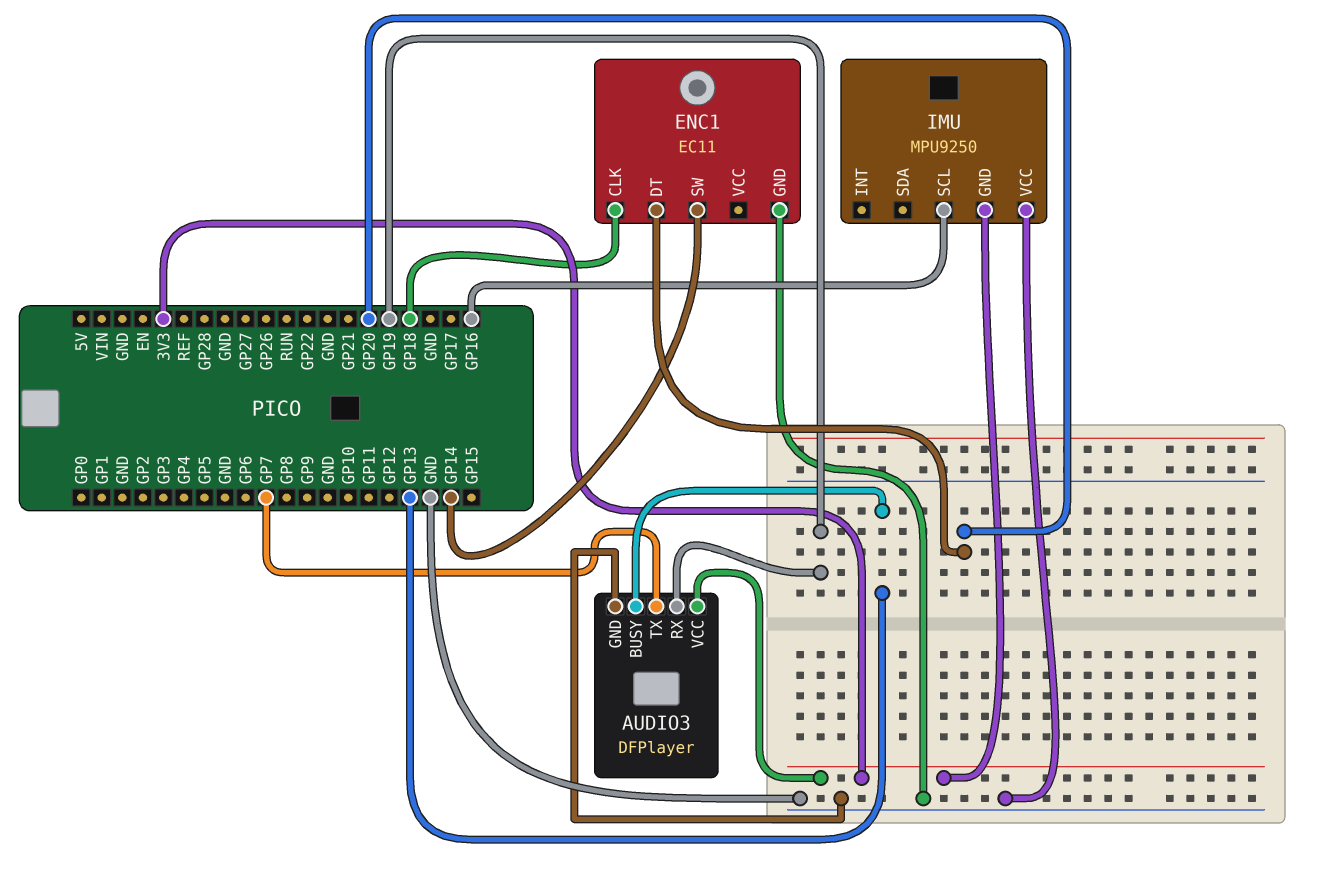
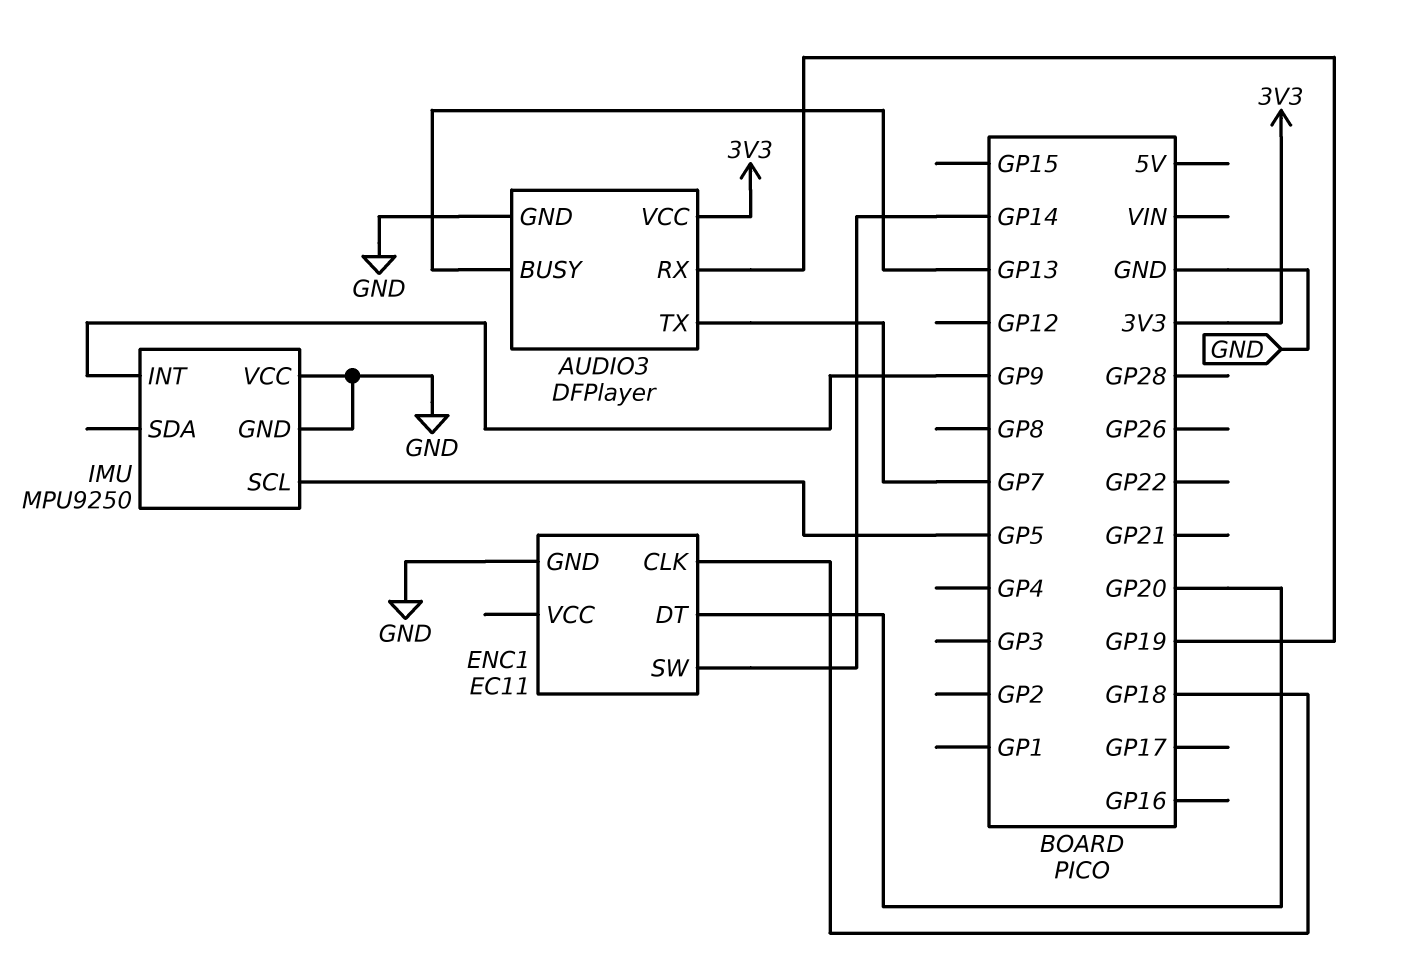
IMU pin GND: 3V3 -> GND
IMU pin INT: none -> GP9
IMU pin SCL: GP16 -> GP5

